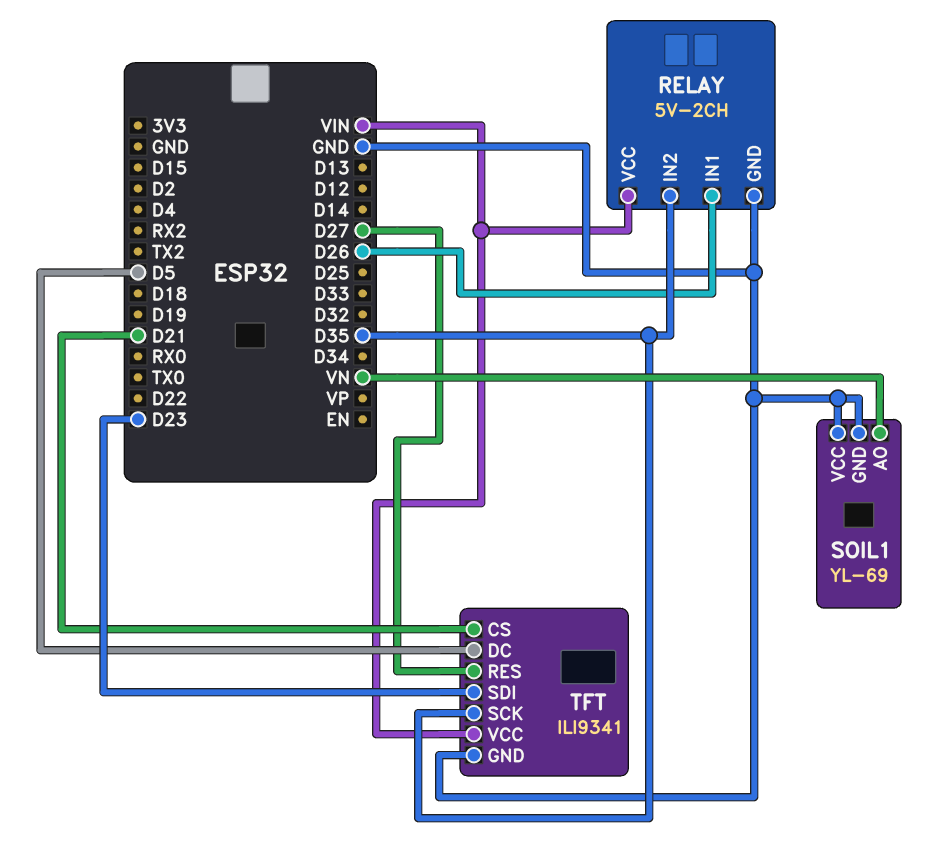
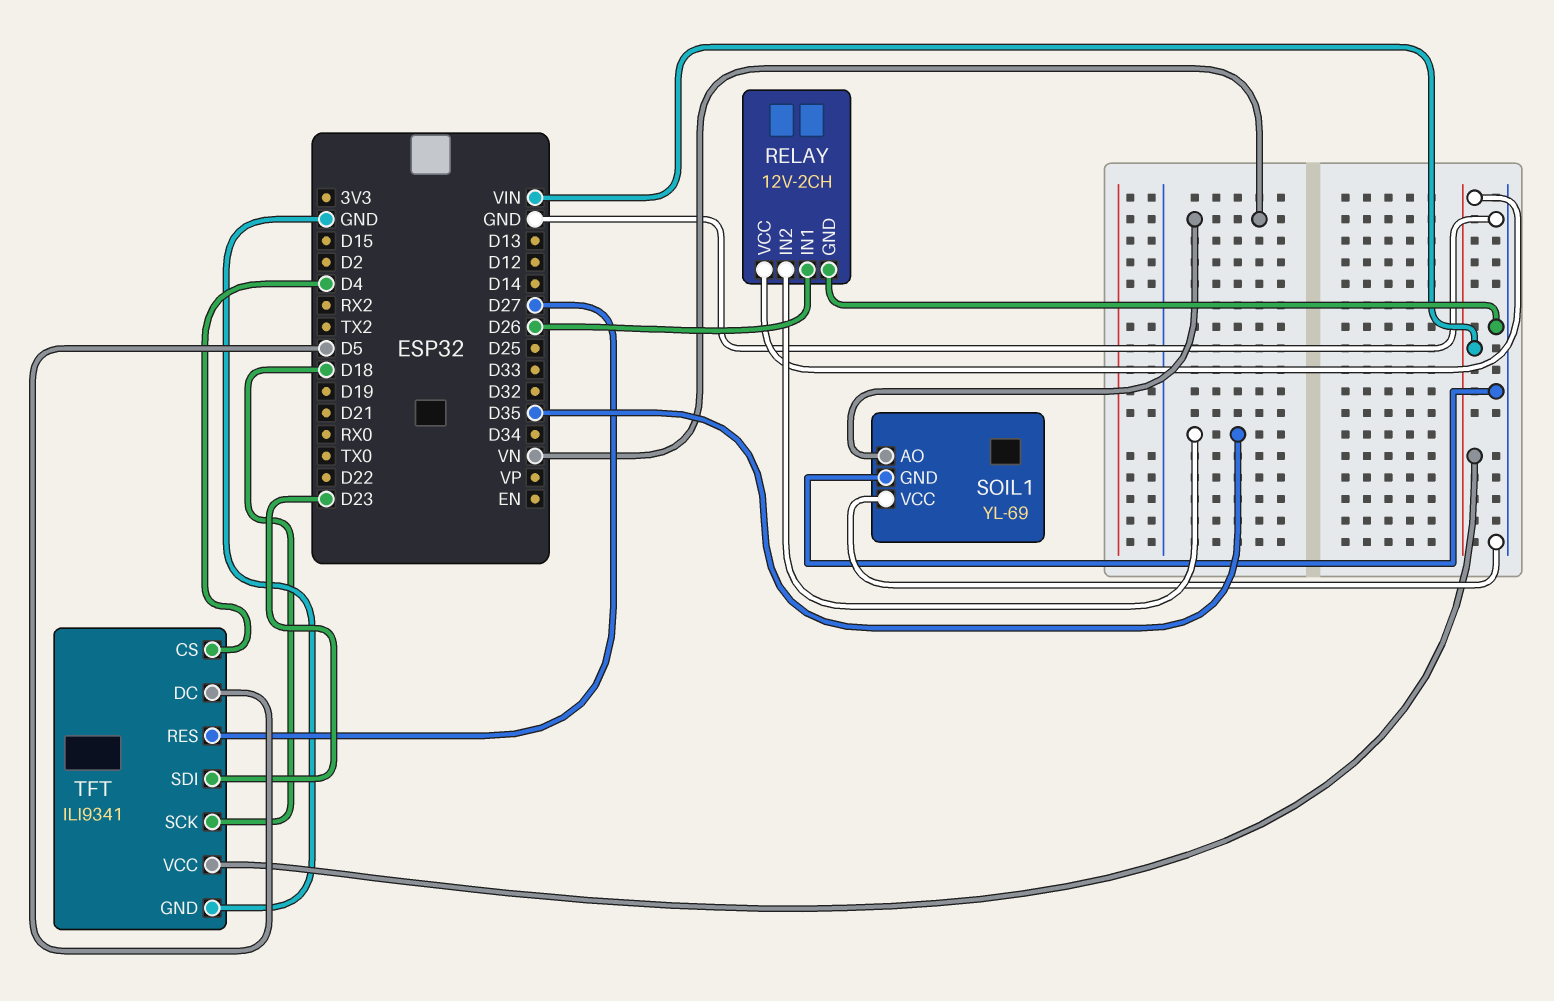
RELAY: 5V-2CH -> 12V-2CH
TFT pin CS: D21 -> D4
TFT pin SCK: D35 -> D18

